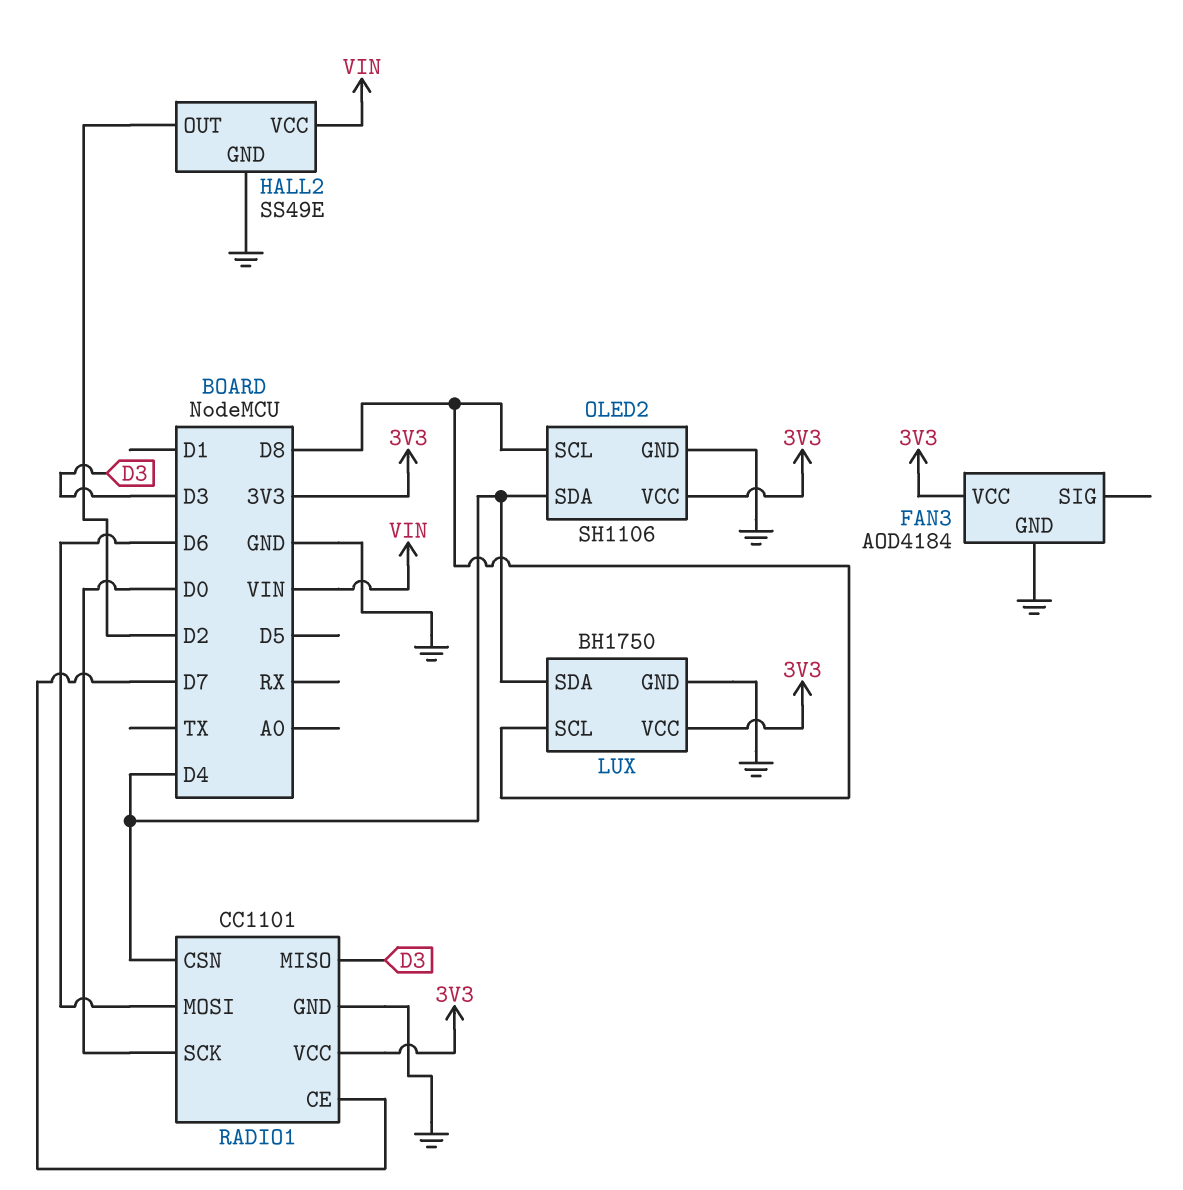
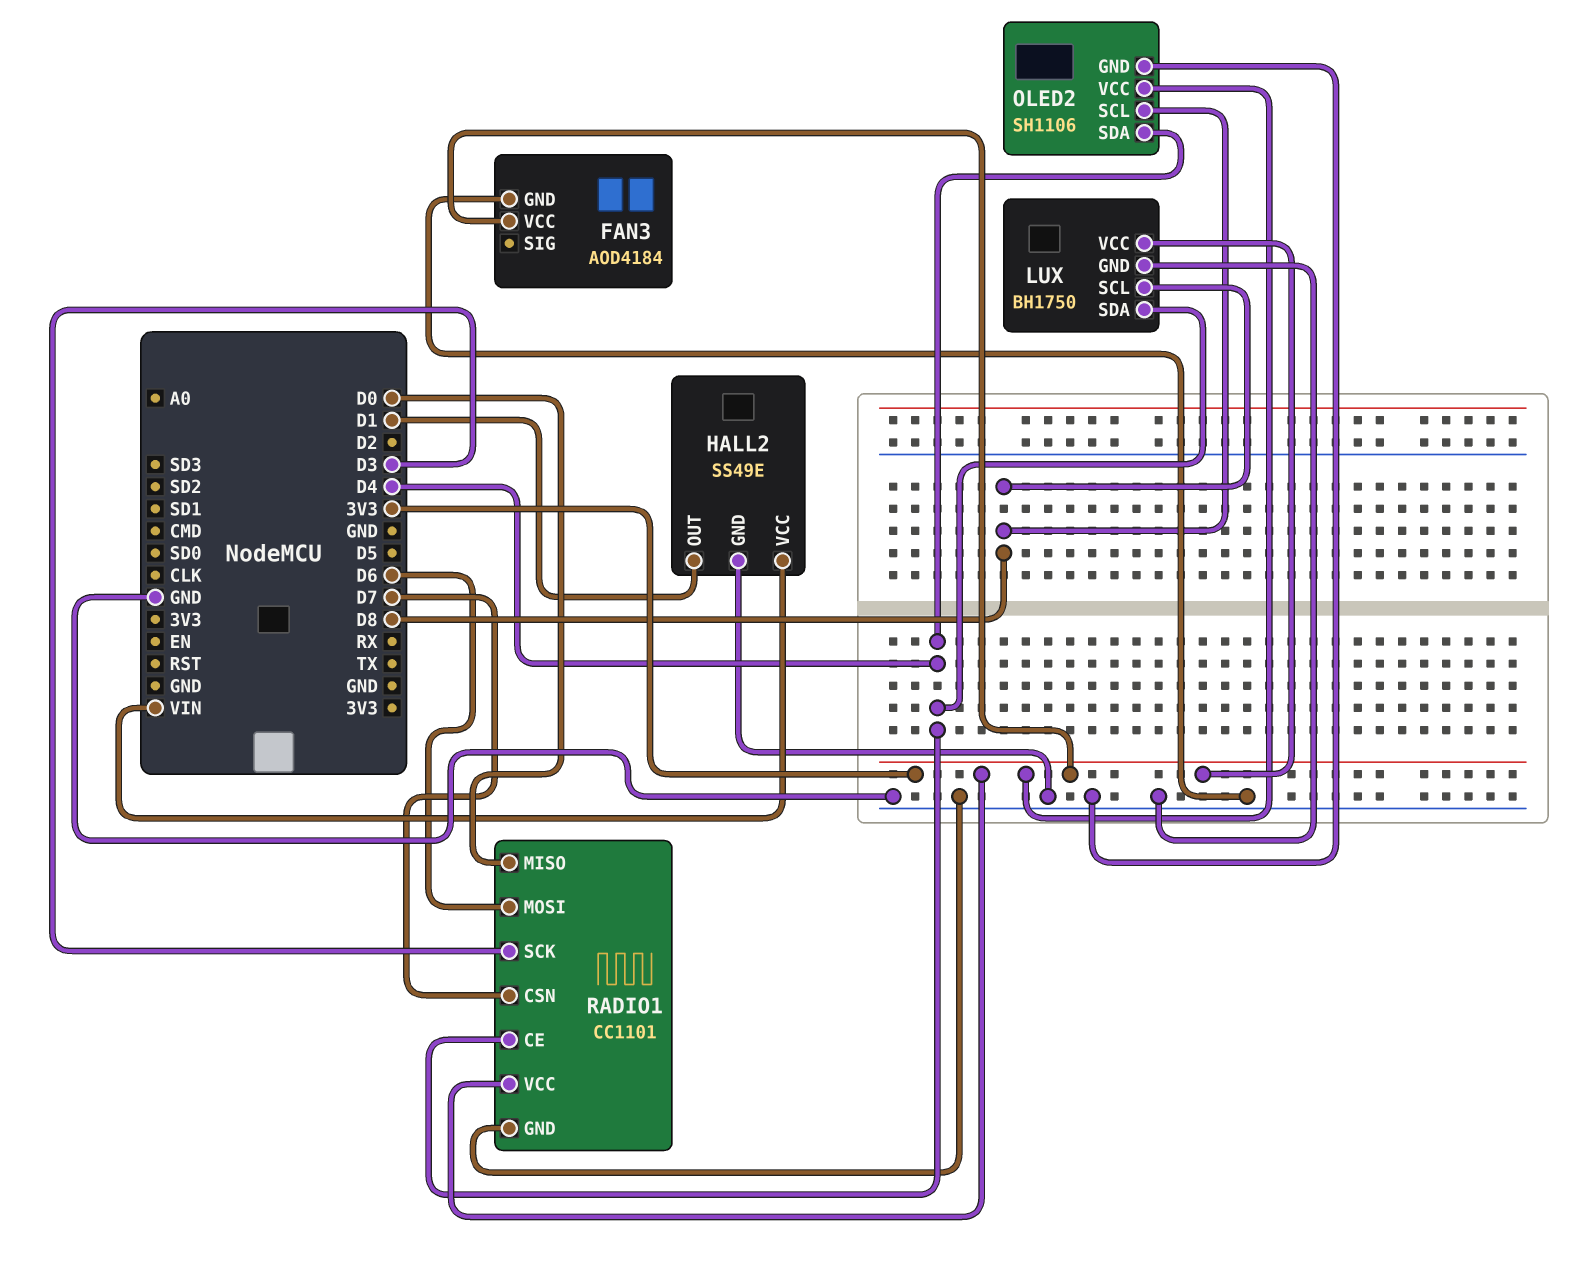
HALL2 pin OUT: D2 -> D1
RADIO1 pin CE: D7 -> D4
RADIO1 pin CSN: D4 -> D7
RADIO1 pin MISO: D3 -> D0
RADIO1 pin SCK: D0 -> D3

